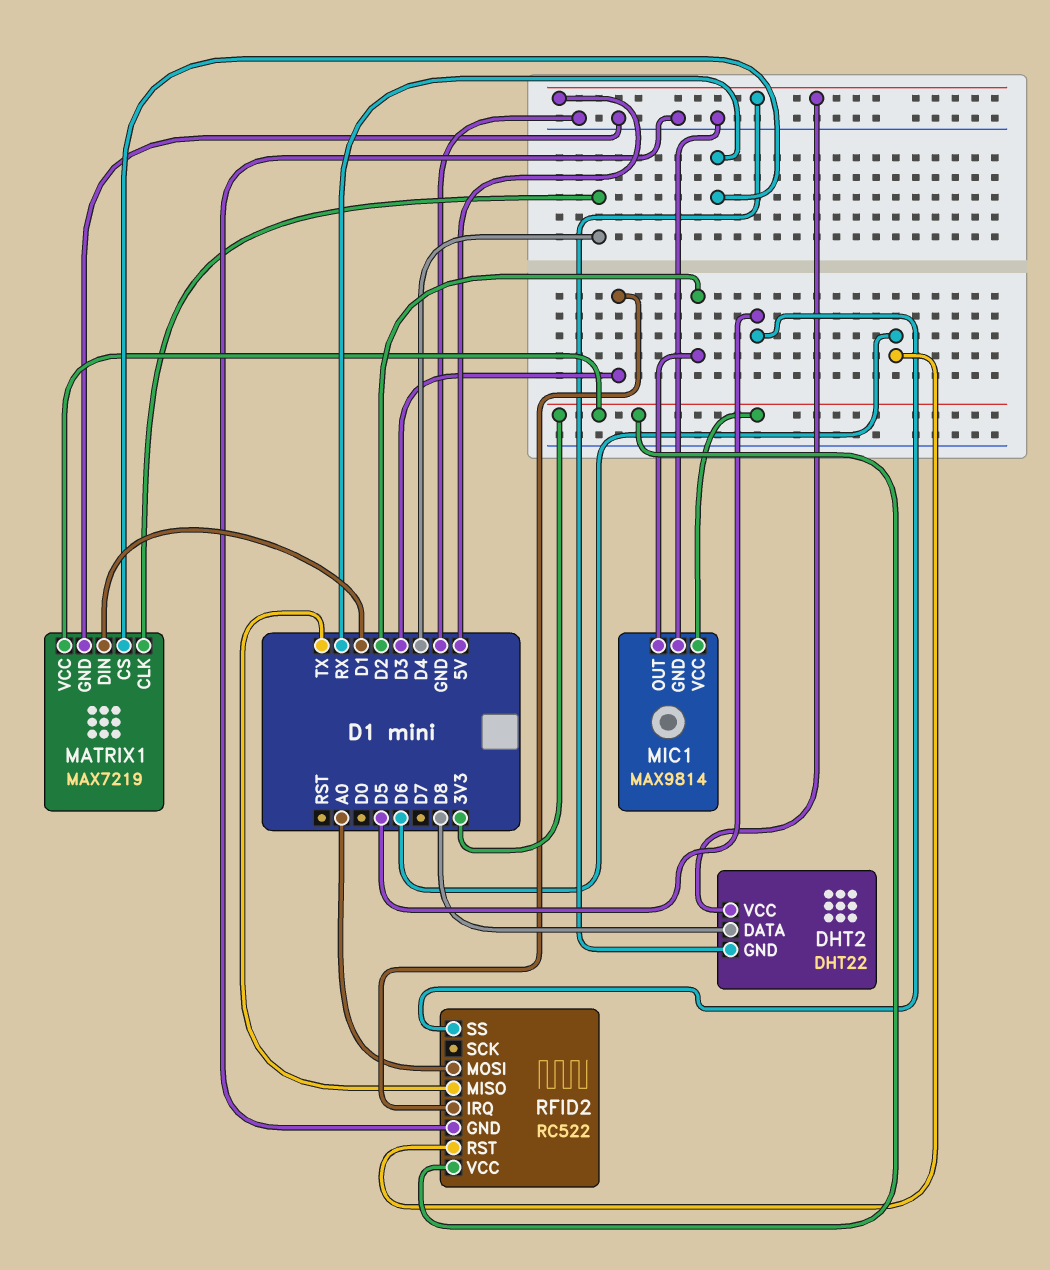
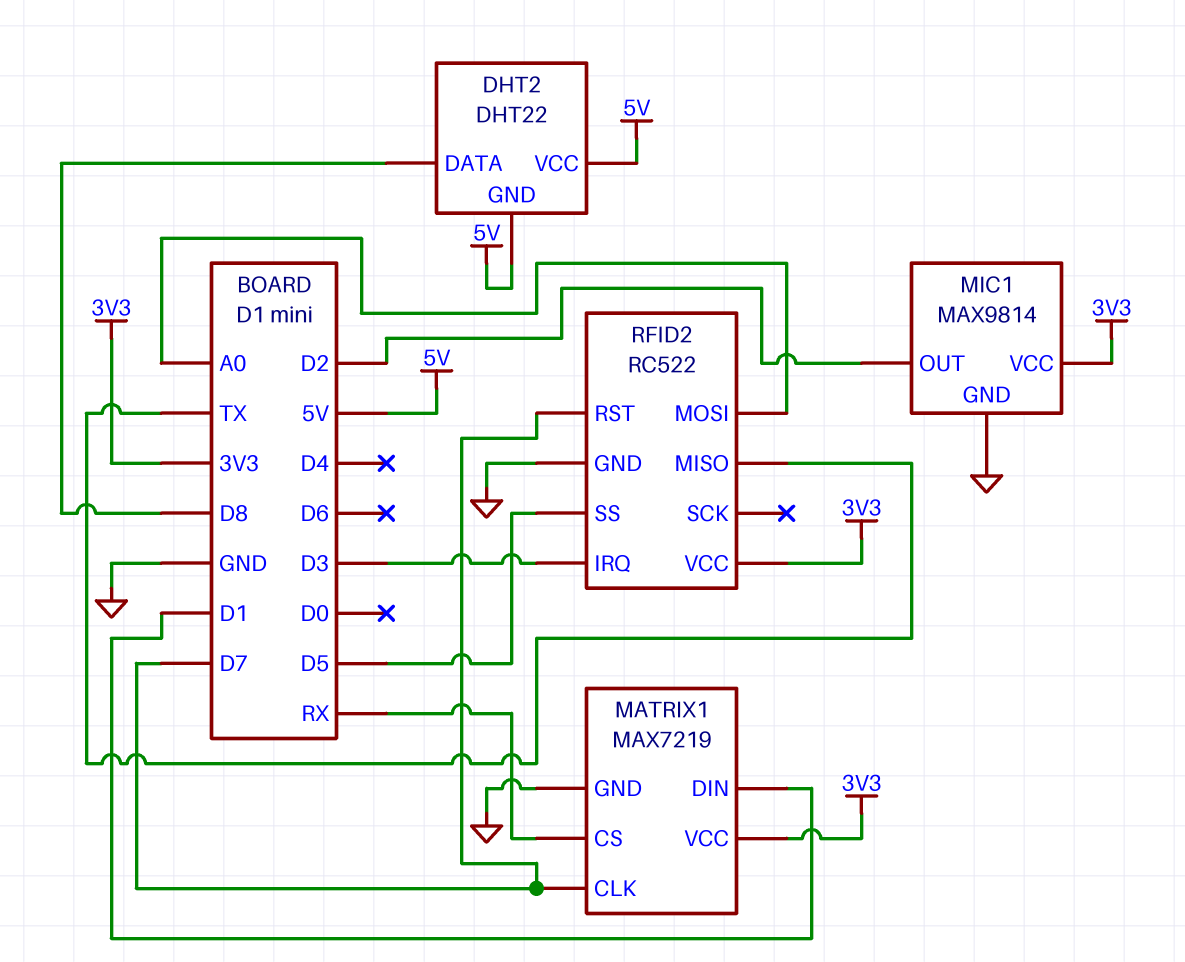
MATRIX1 pin CLK: D4 -> D7
RFID2 pin RST: D6 -> D7

